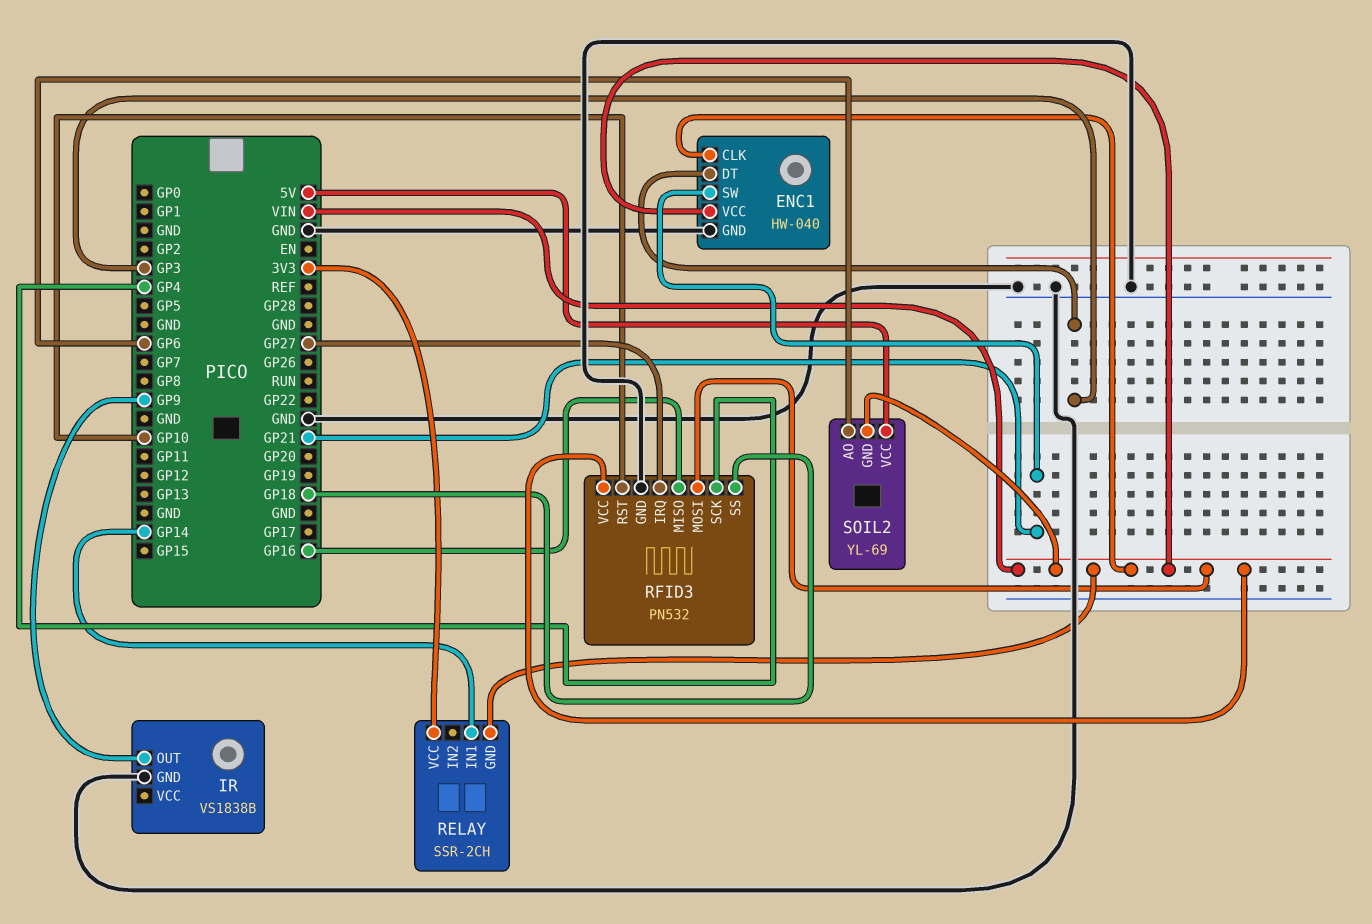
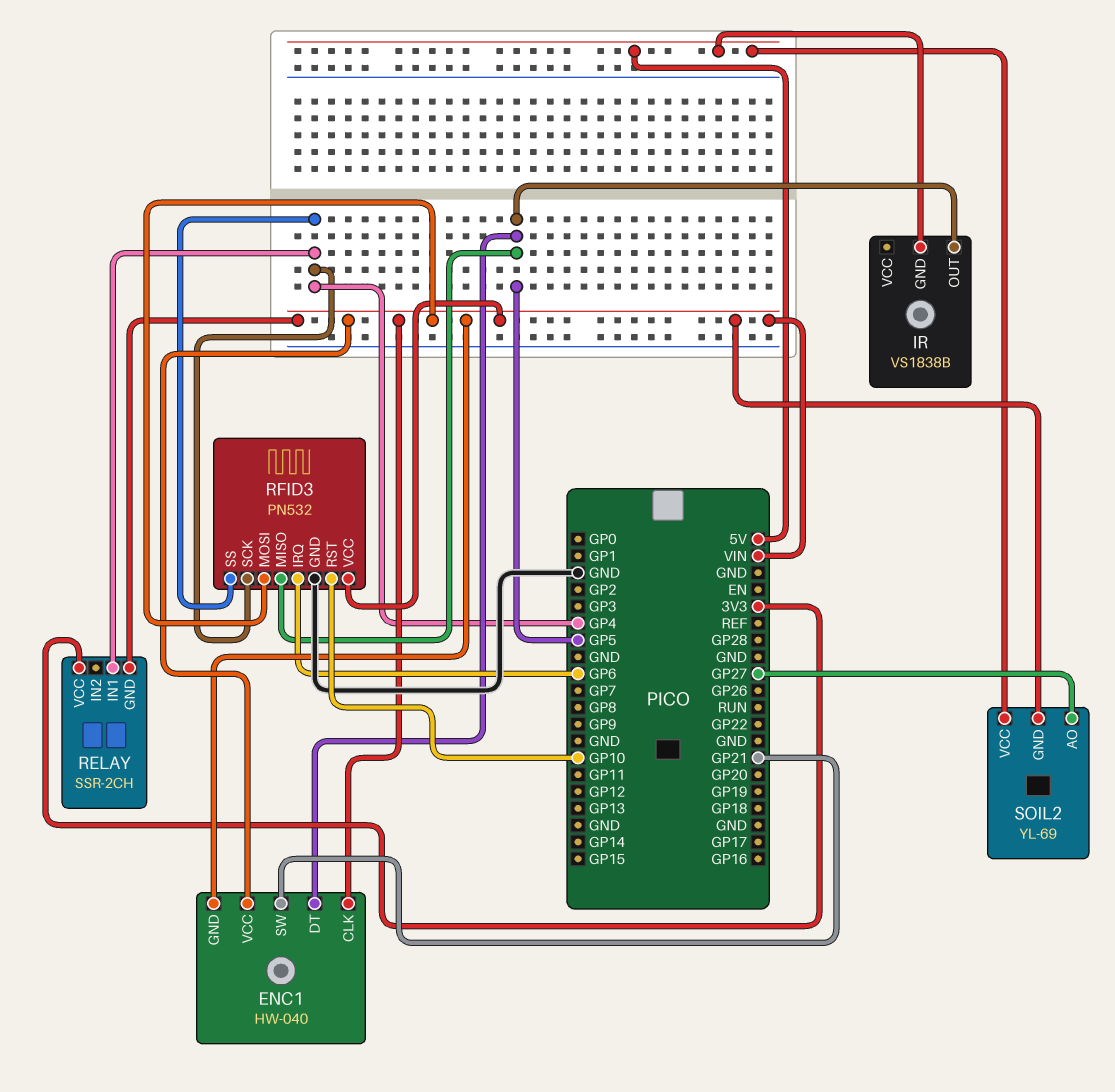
ENC1 pin DT: GP3 -> GP5
ENC1 pin GND: GND -> VIN
IR pin GND: GND -> 5V
IR pin OUT: GP9 -> GP5
RELAY pin IN1: GP14 -> GP4
RFID3 pin IRQ: GP27 -> GP6
RFID3 pin MISO: GP16 -> GP5
RFID3 pin SS: GP18 -> GP4
SOIL2 pin AO: GP6 -> GP27

